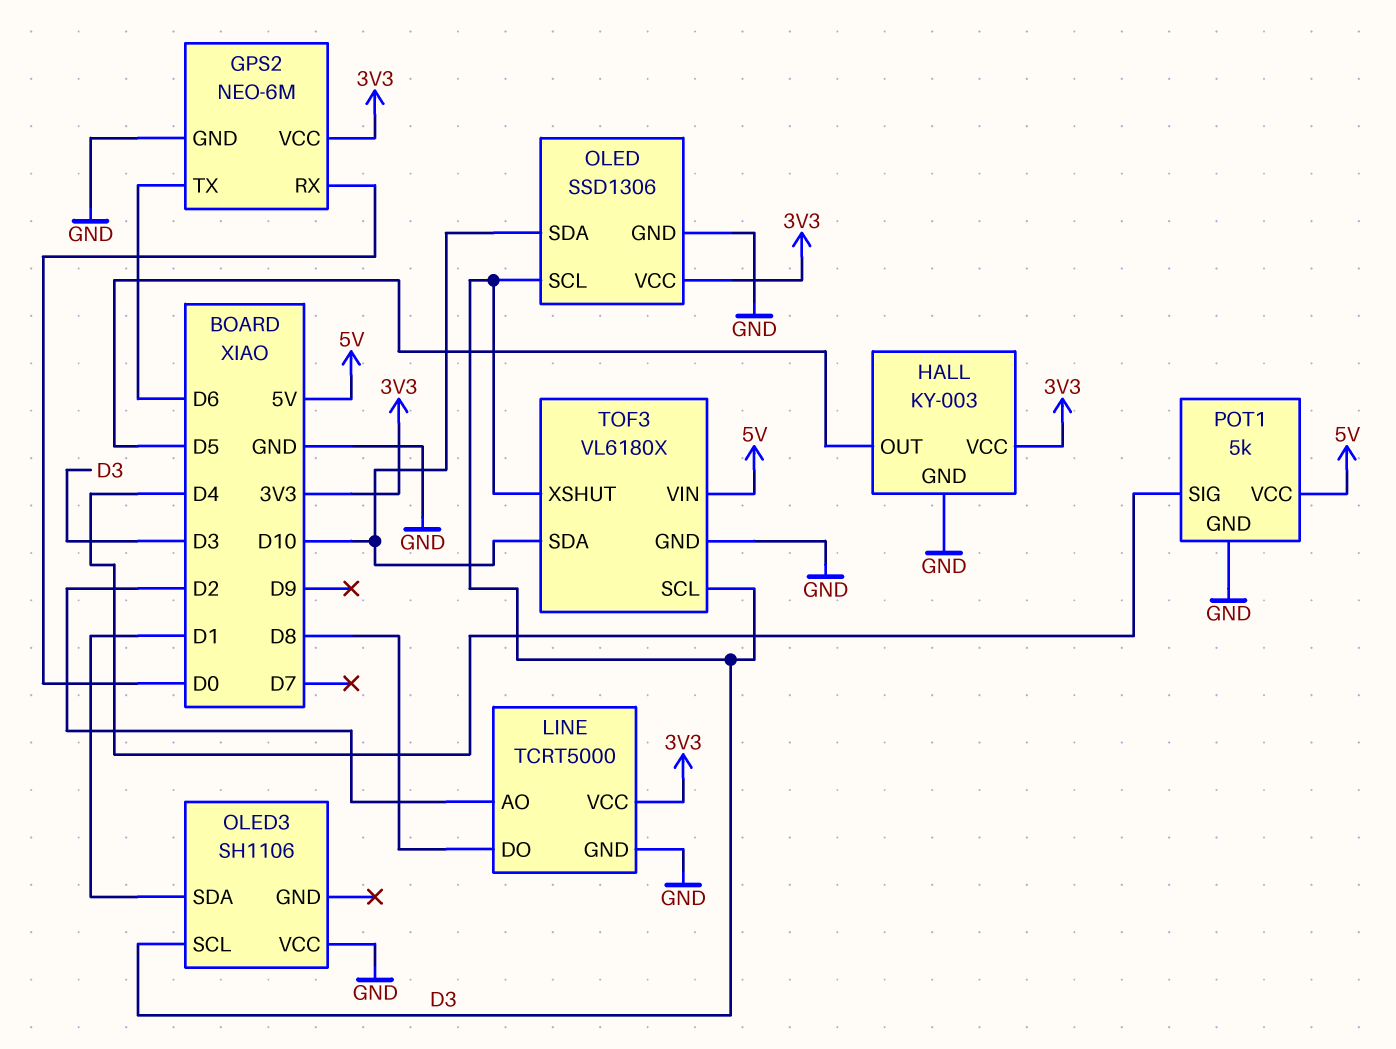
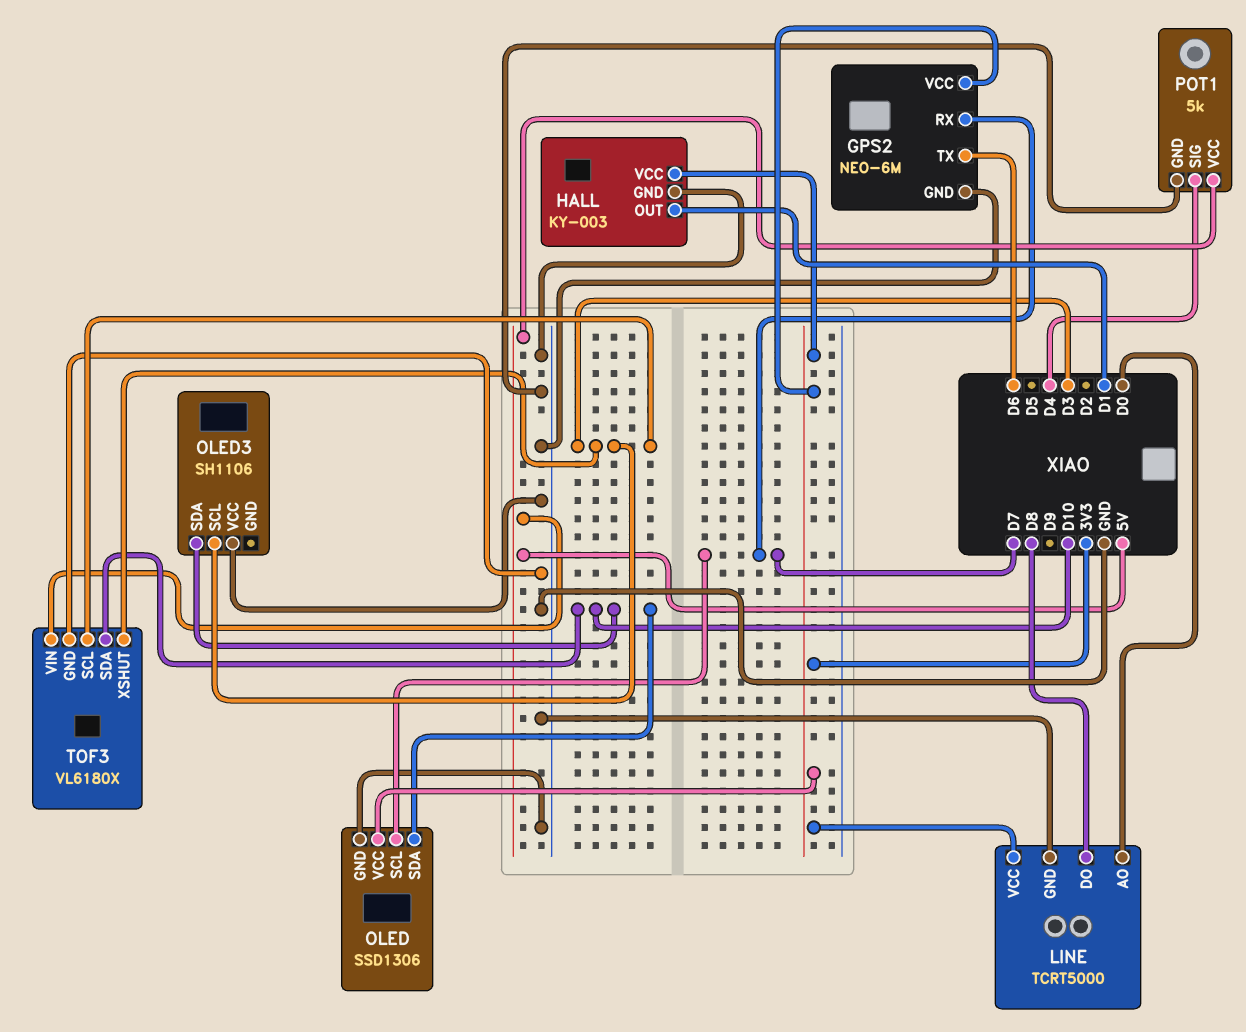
GPS2 pin RX: D0 -> D7
HALL pin OUT: D5 -> D1
LINE pin AO: D2 -> D0
OLED pin SCL: D3 -> D7
OLED3 pin SDA: D1 -> D10

